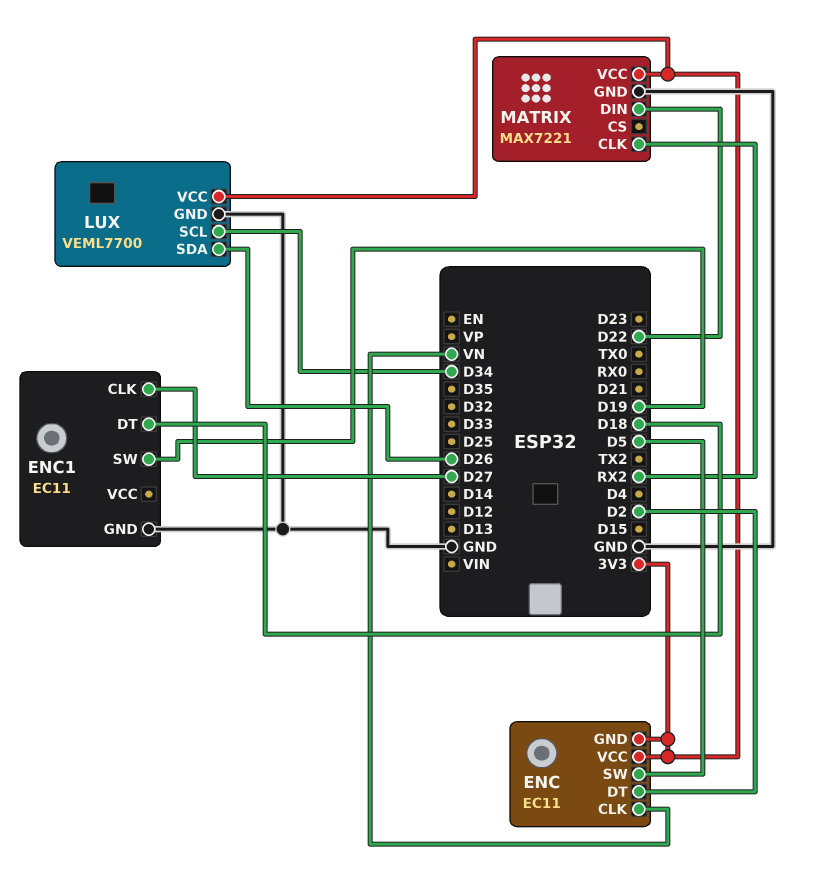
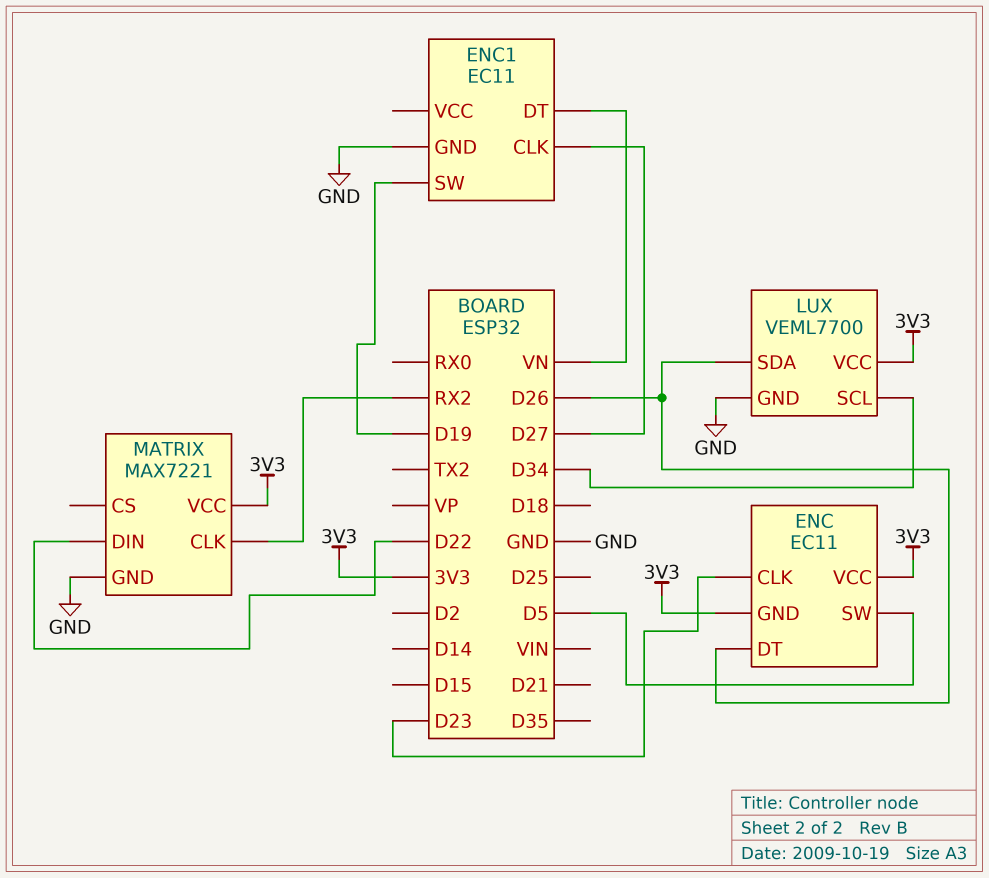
ENC pin CLK: VN -> D23
ENC pin DT: D2 -> D26
ENC1 pin DT: D18 -> VN

